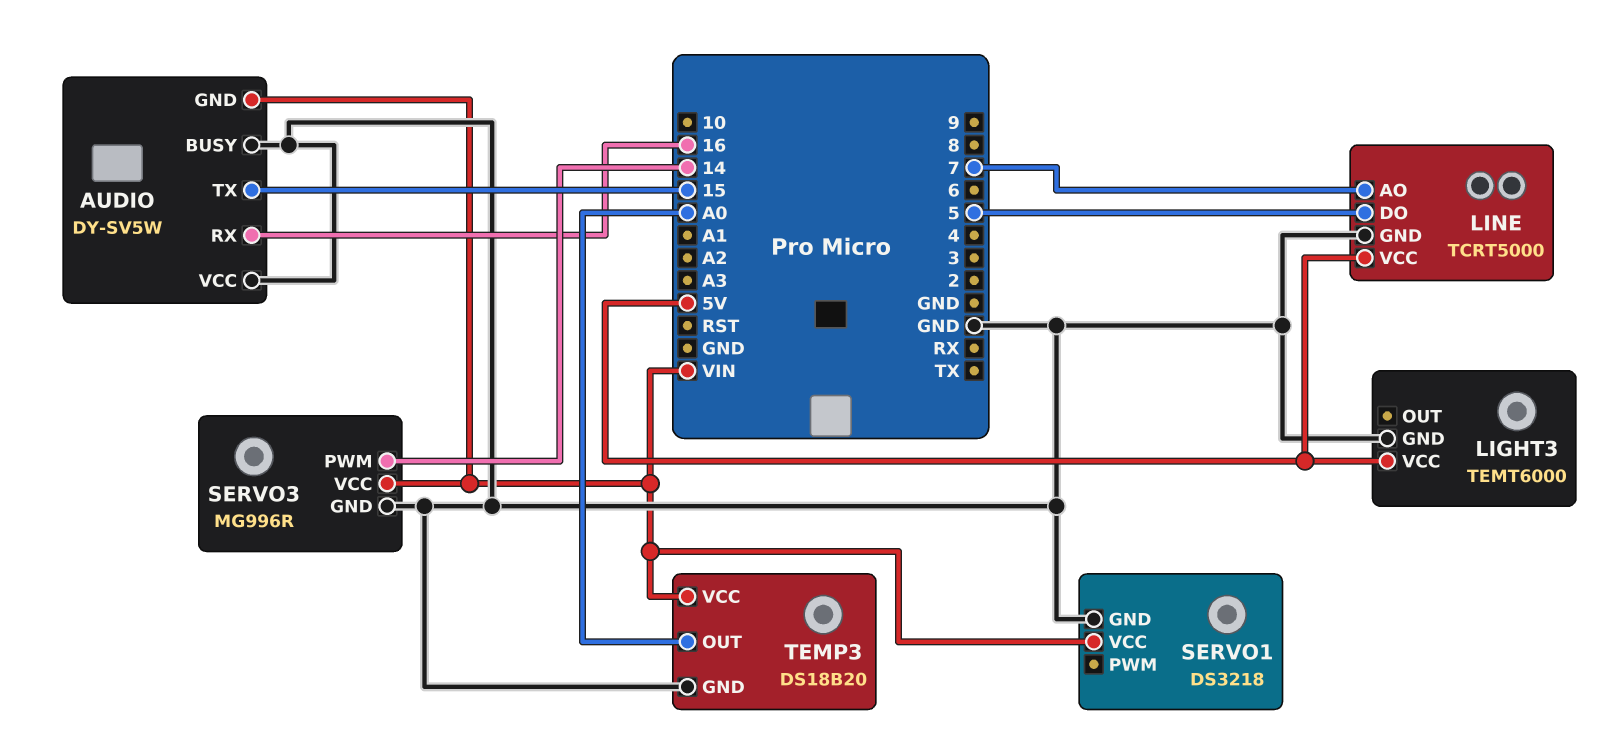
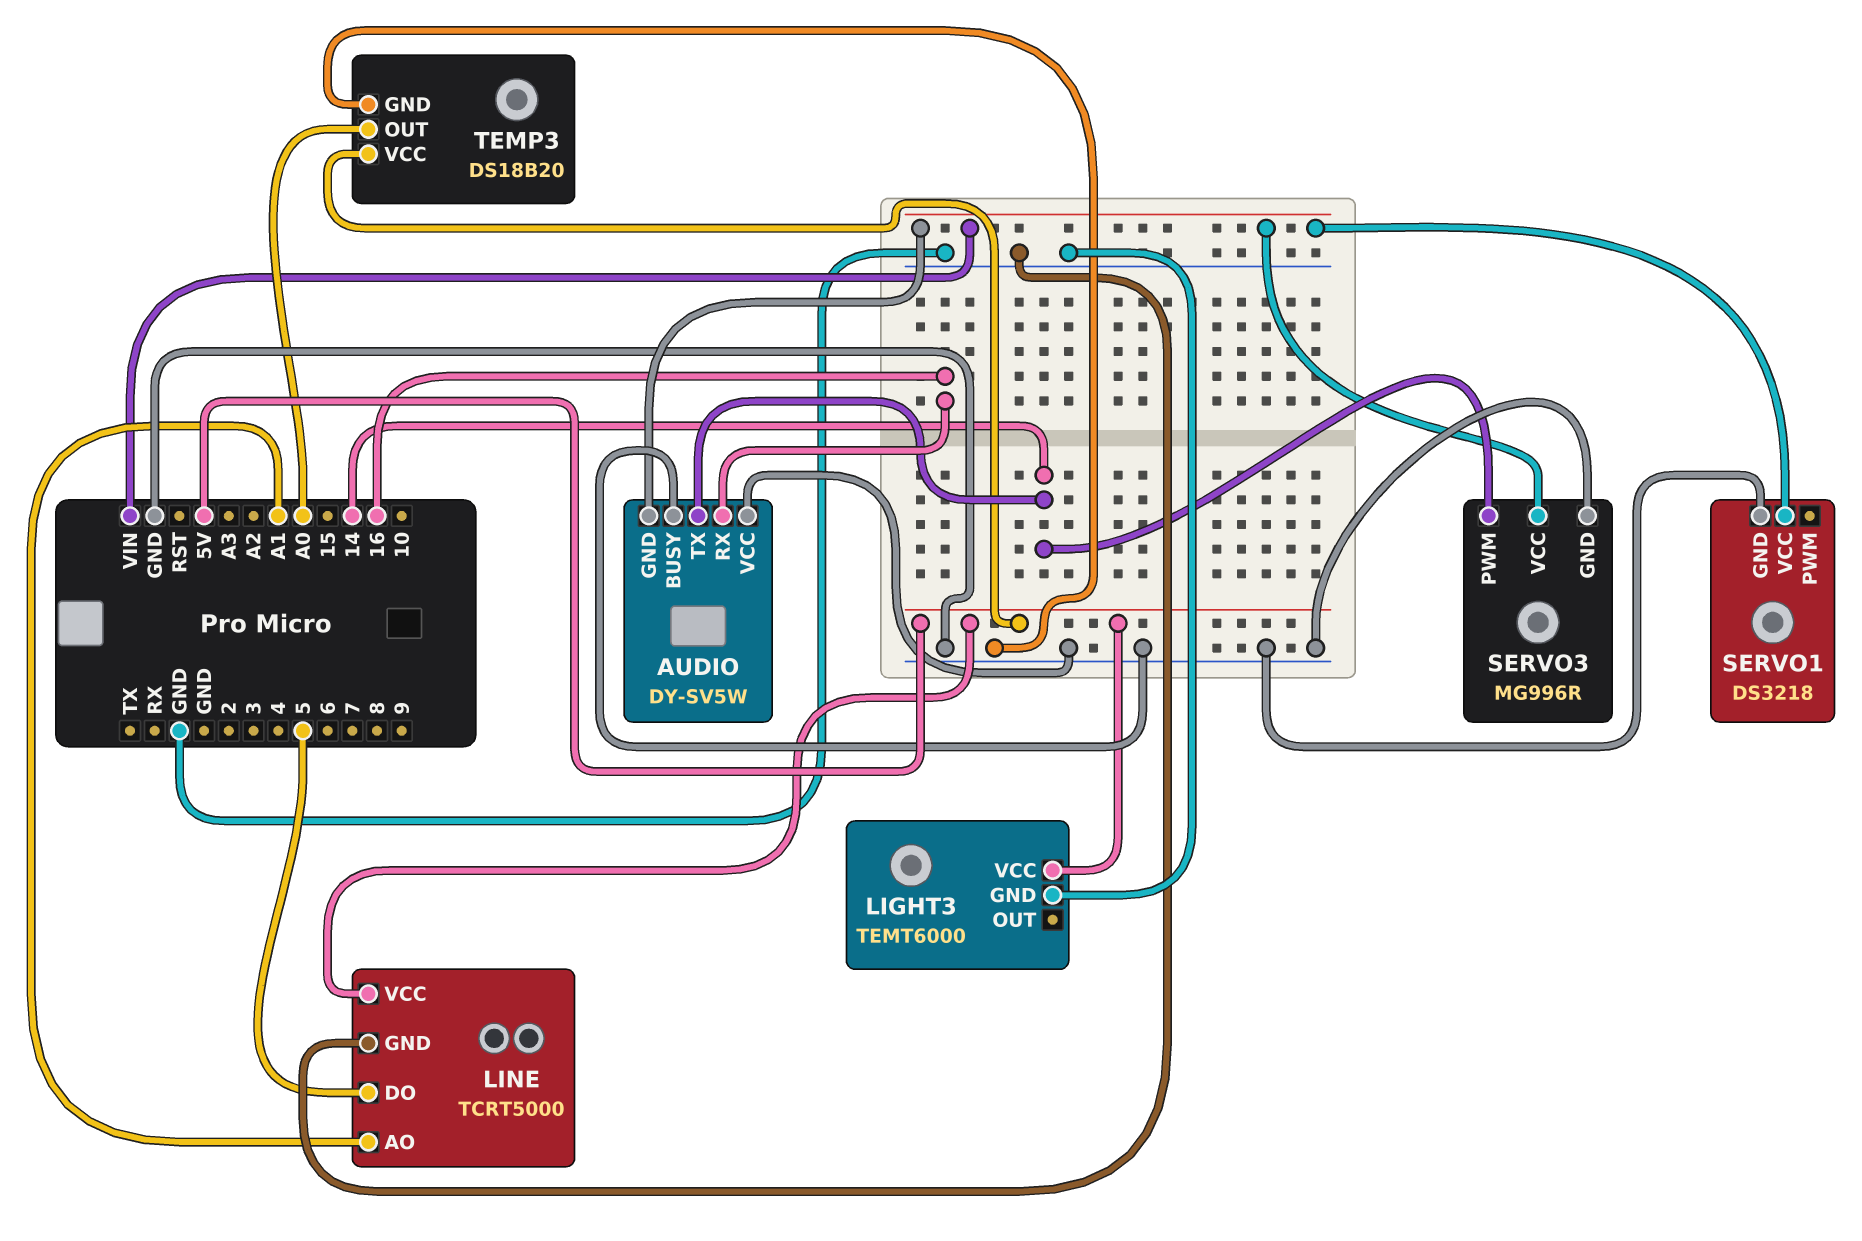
AUDIO pin TX: 15 -> 14
LINE pin AO: 7 -> A1
TEMP3 pin VCC: VIN -> 5V

